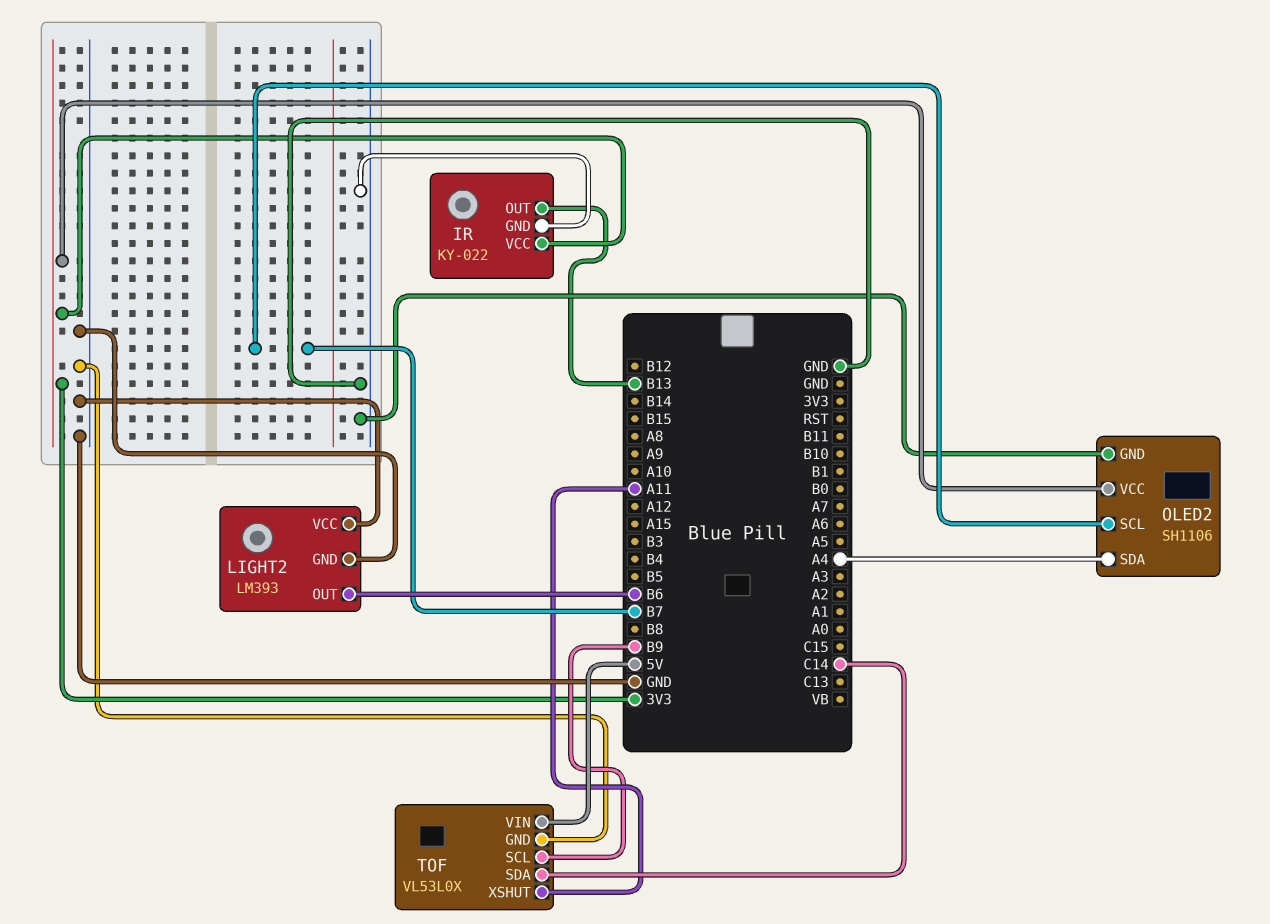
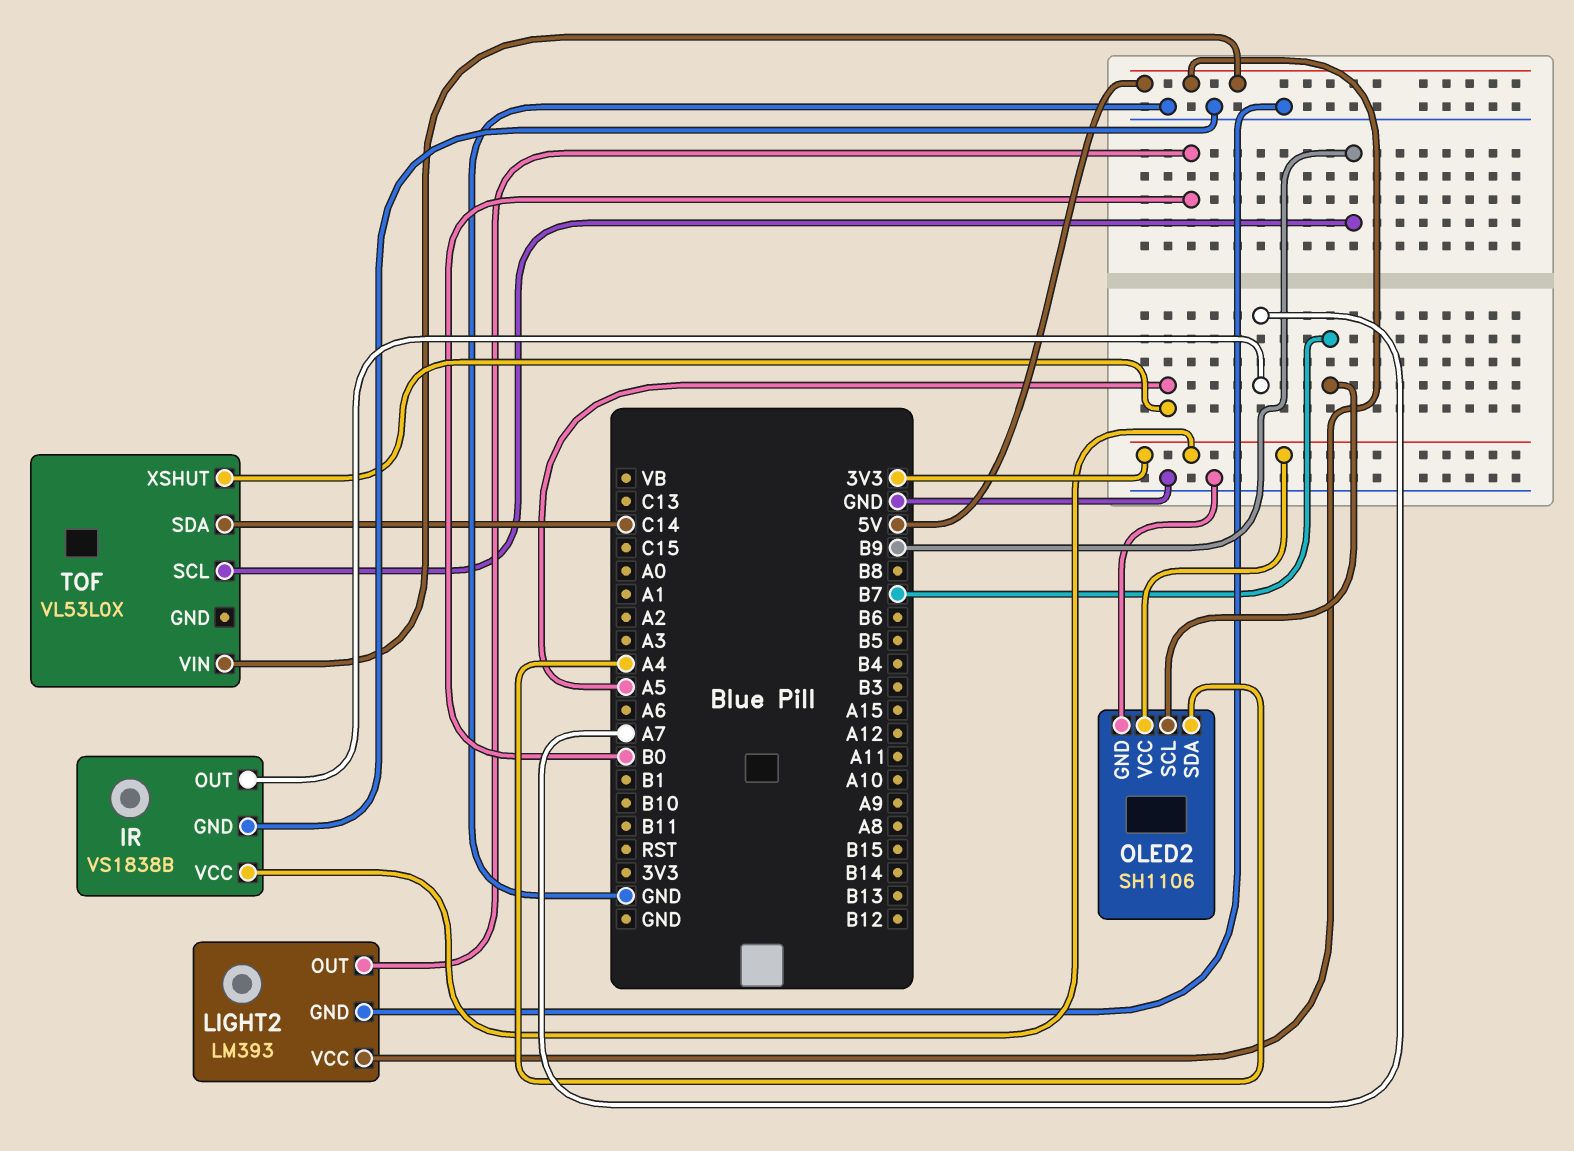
IR: KY-022 -> VS1838B
IR pin OUT: B13 -> A7
LIGHT2 pin OUT: B6 -> B0
LIGHT2 pin VCC: GND -> 5V
TOF pin GND: GND -> none
TOF pin XSHUT: A11 -> A5

